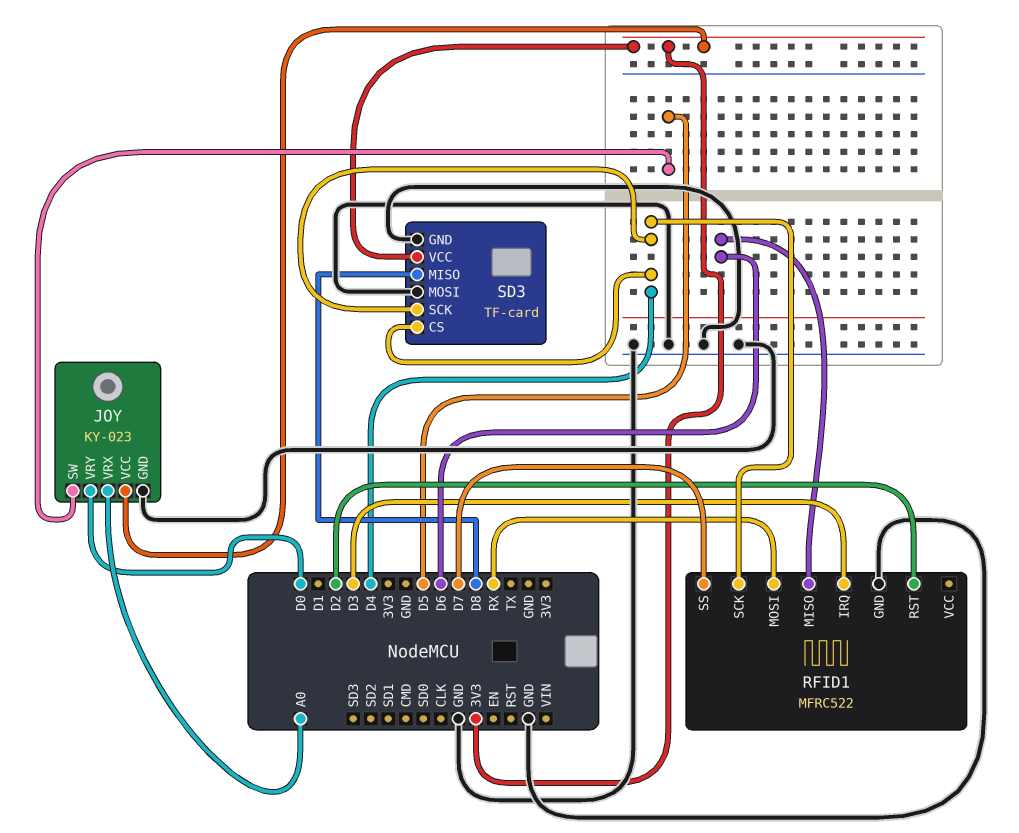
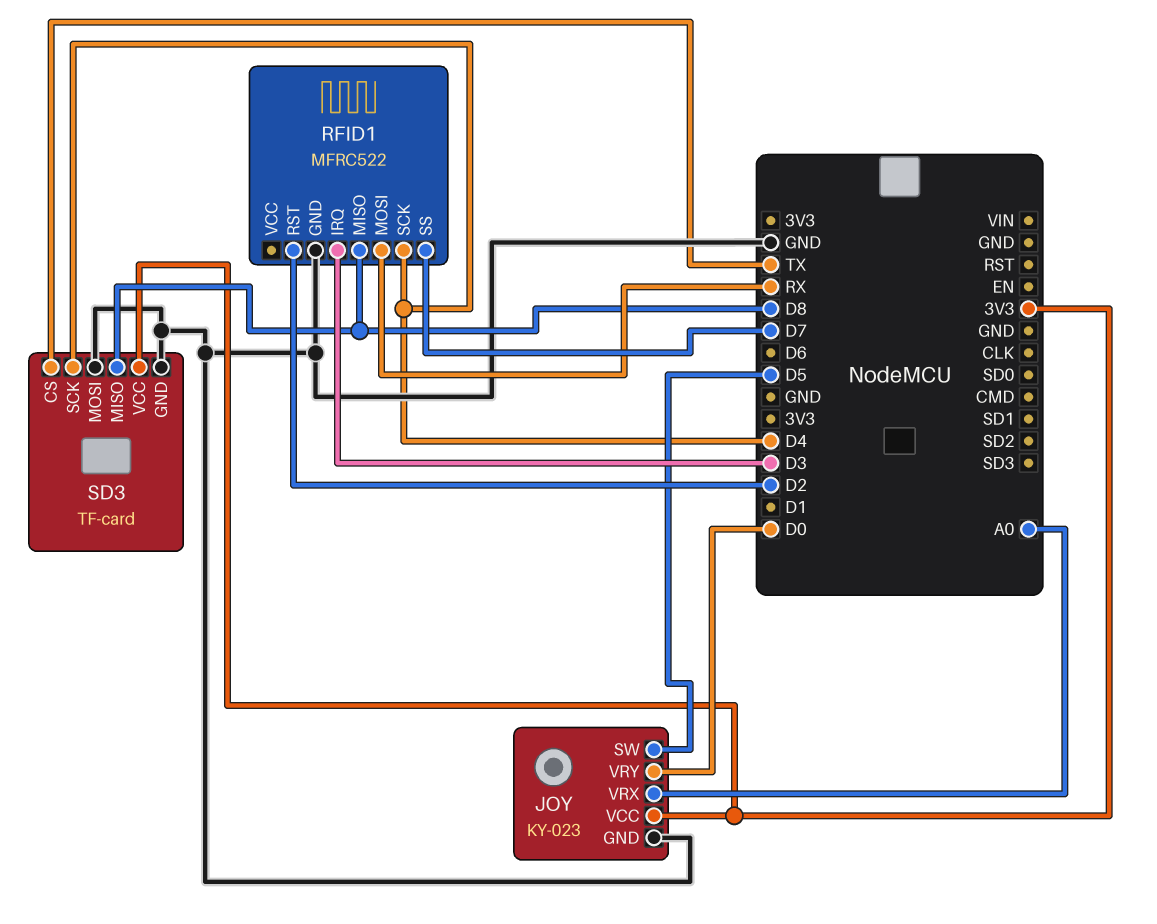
RFID1 pin MISO: D6 -> D8
SD3 pin CS: D4 -> TX

